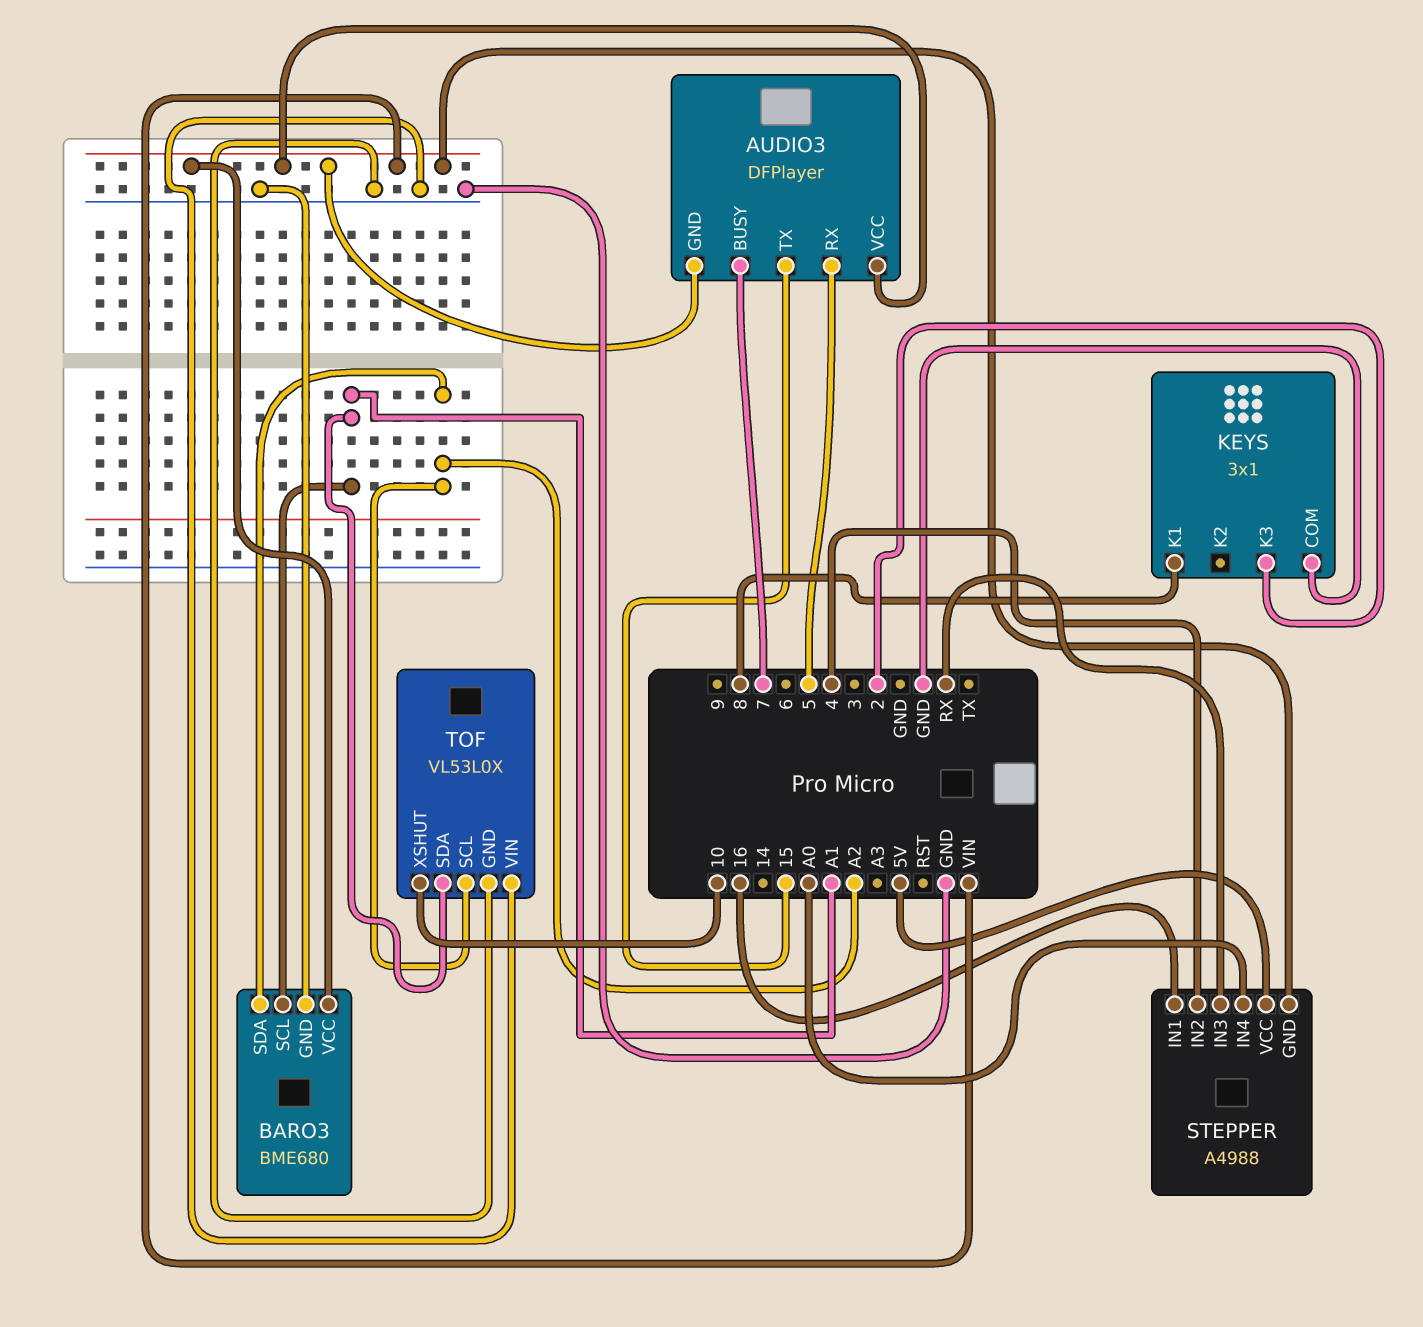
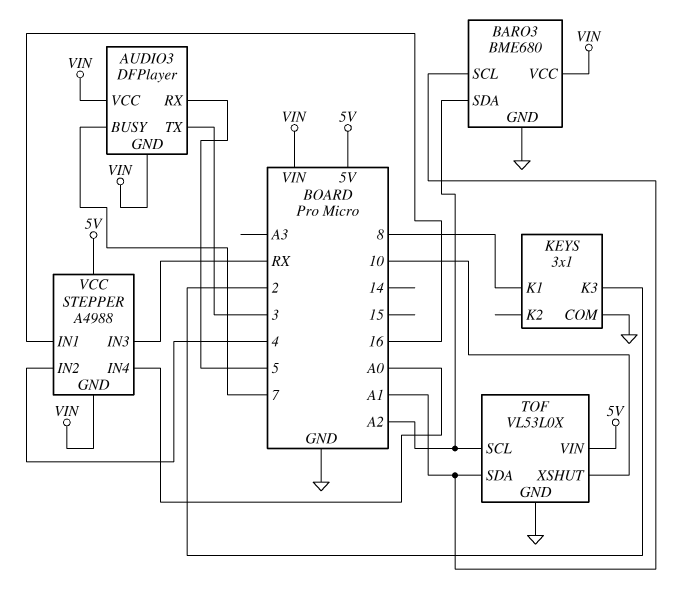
AUDIO3 pin TX: 15 -> 3
TOF pin VIN: GND -> 5V

